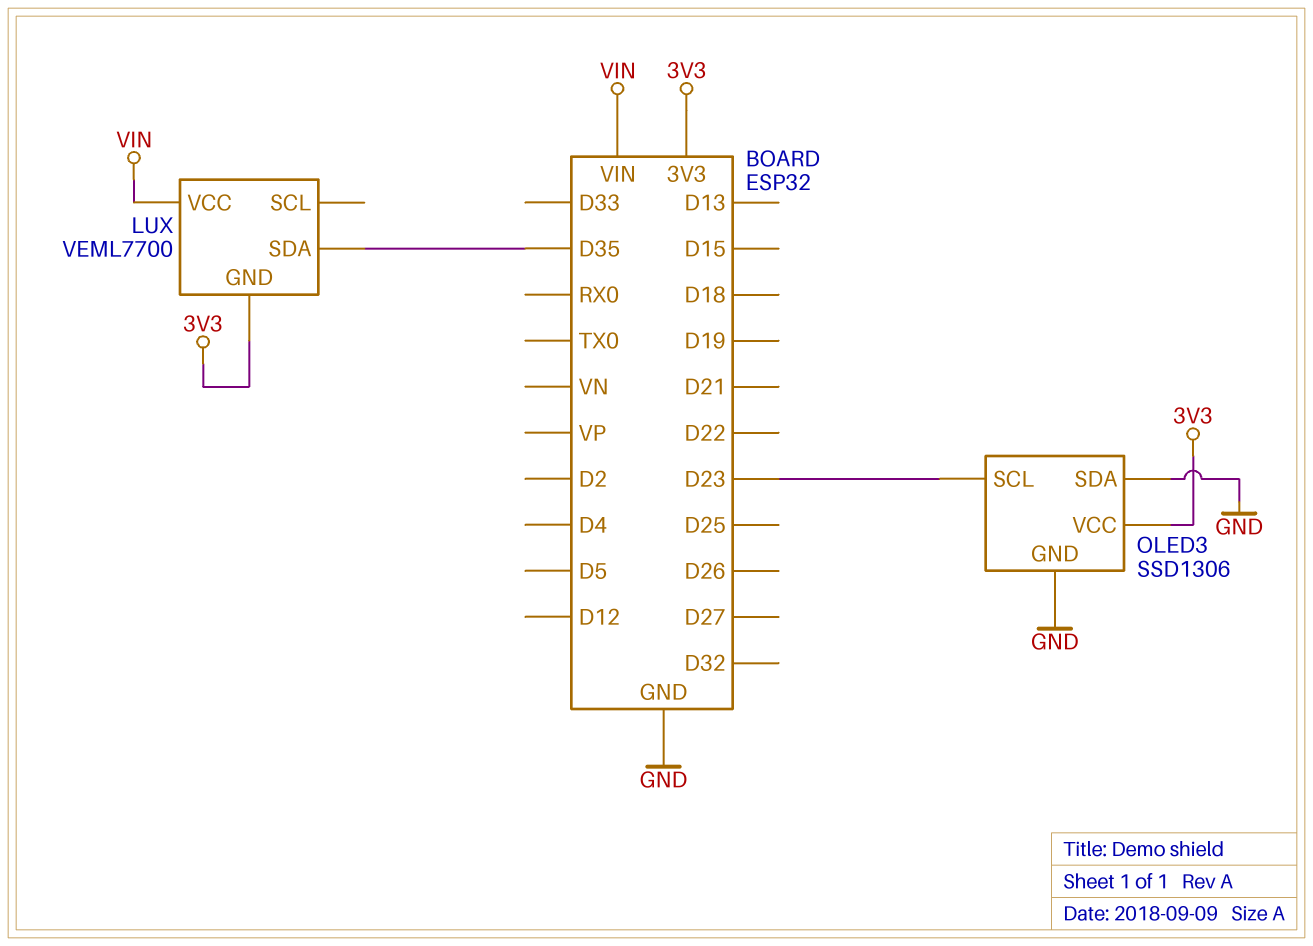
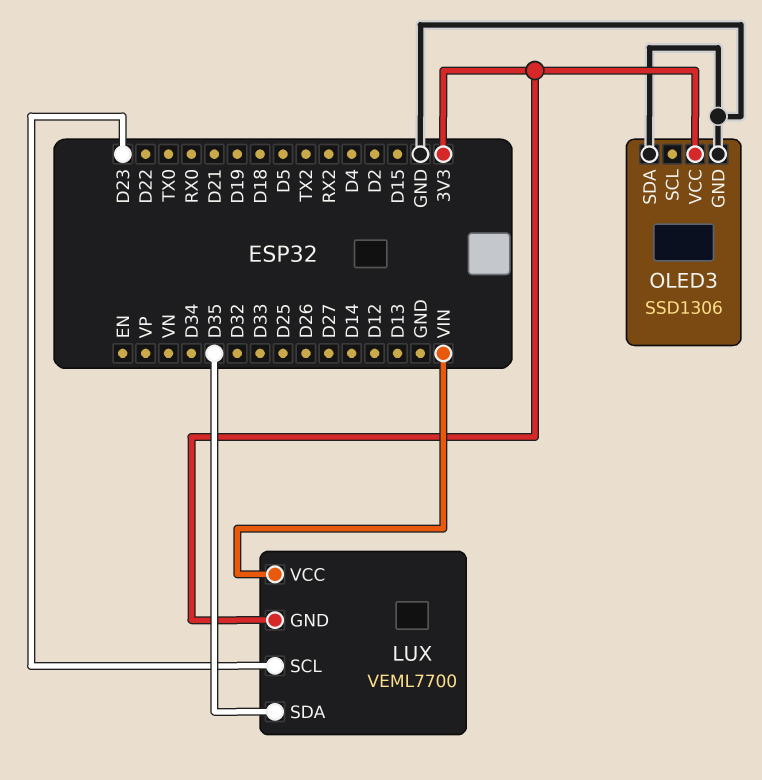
LUX pin SCL: none -> D23
OLED3 pin SCL: D23 -> none

